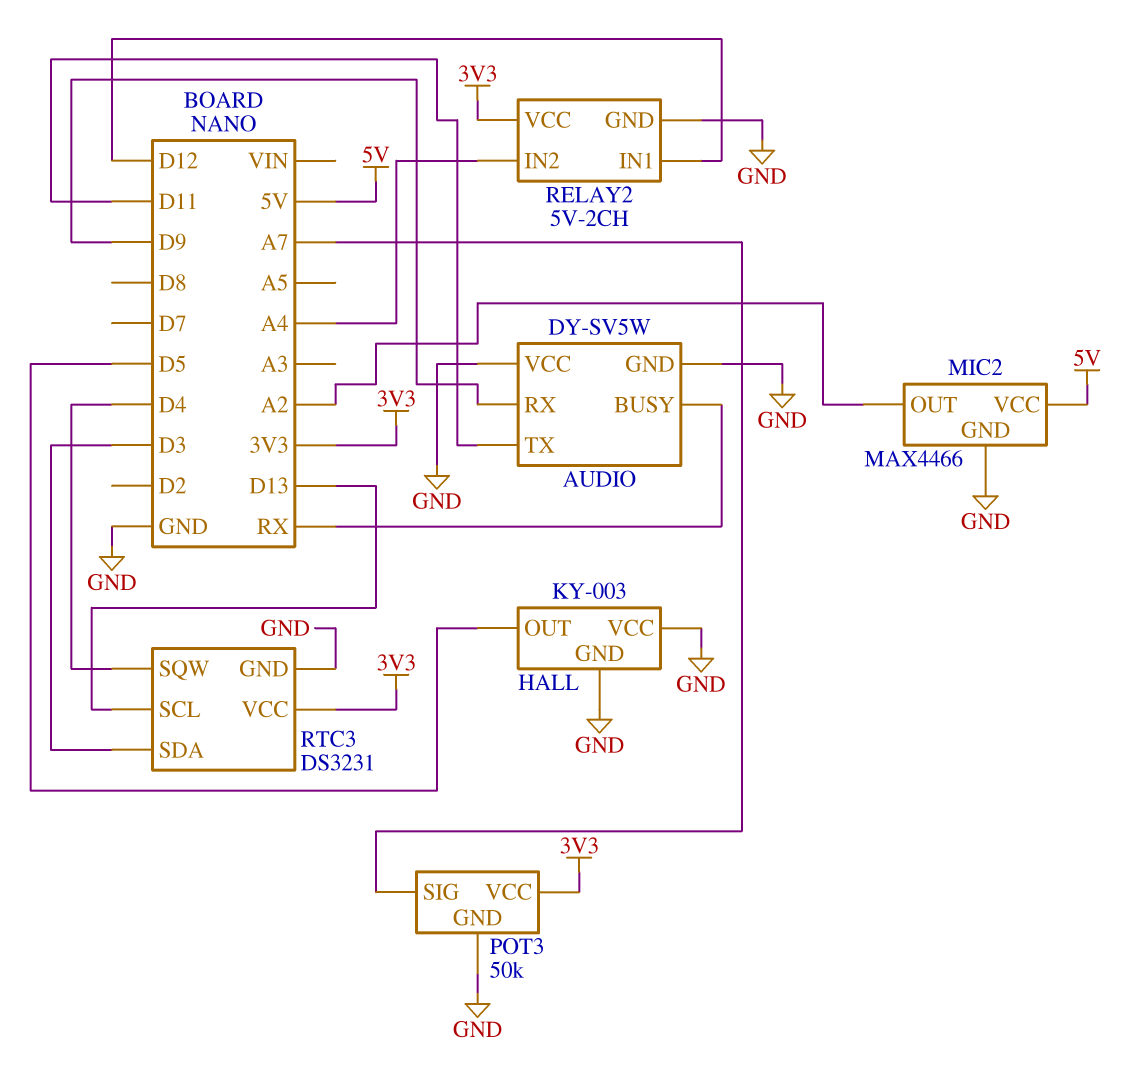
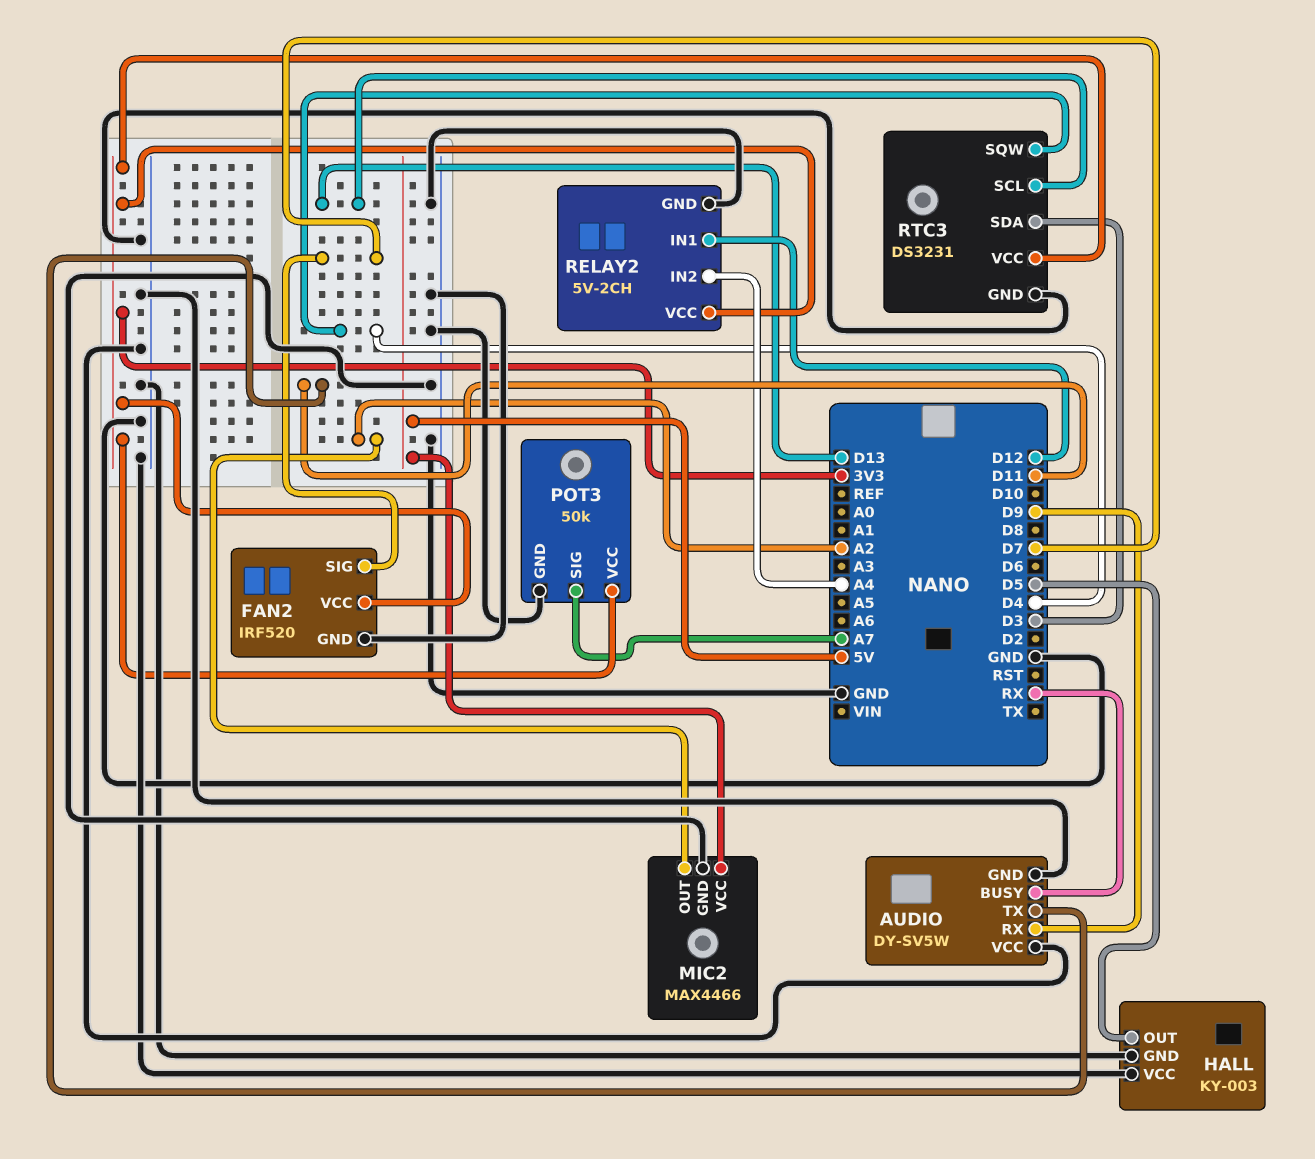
FAN2: none -> IRF520
FAN2 pin GND: none -> GND
FAN2 pin SIG: none -> D7
FAN2 pin VCC: none -> 3V3

